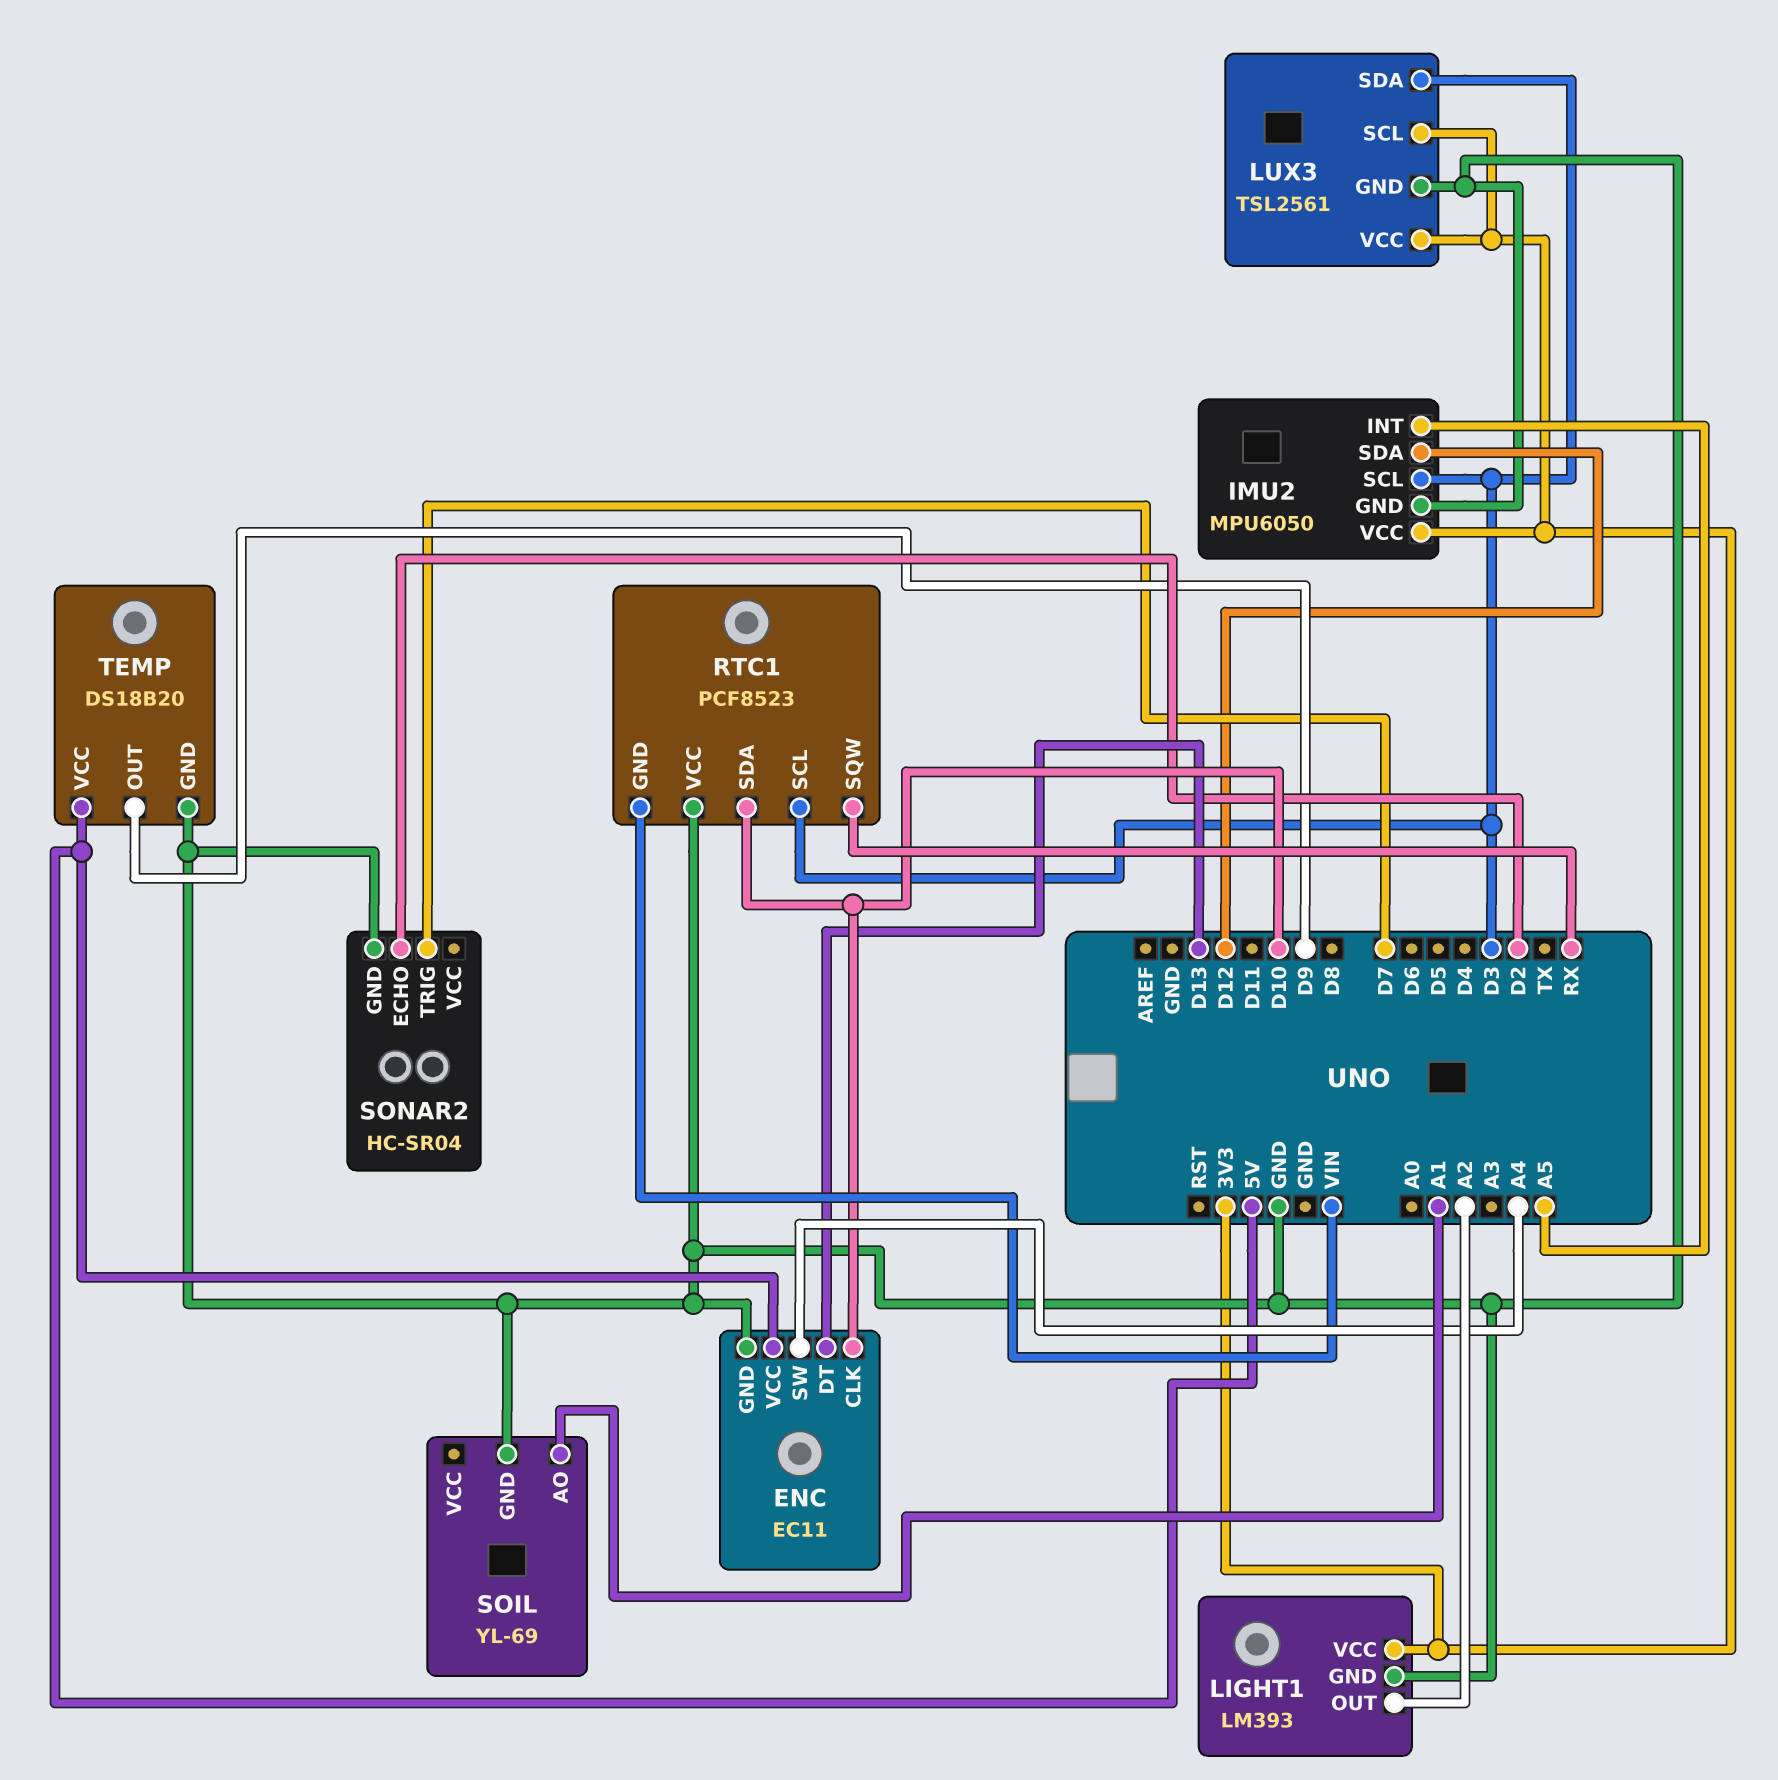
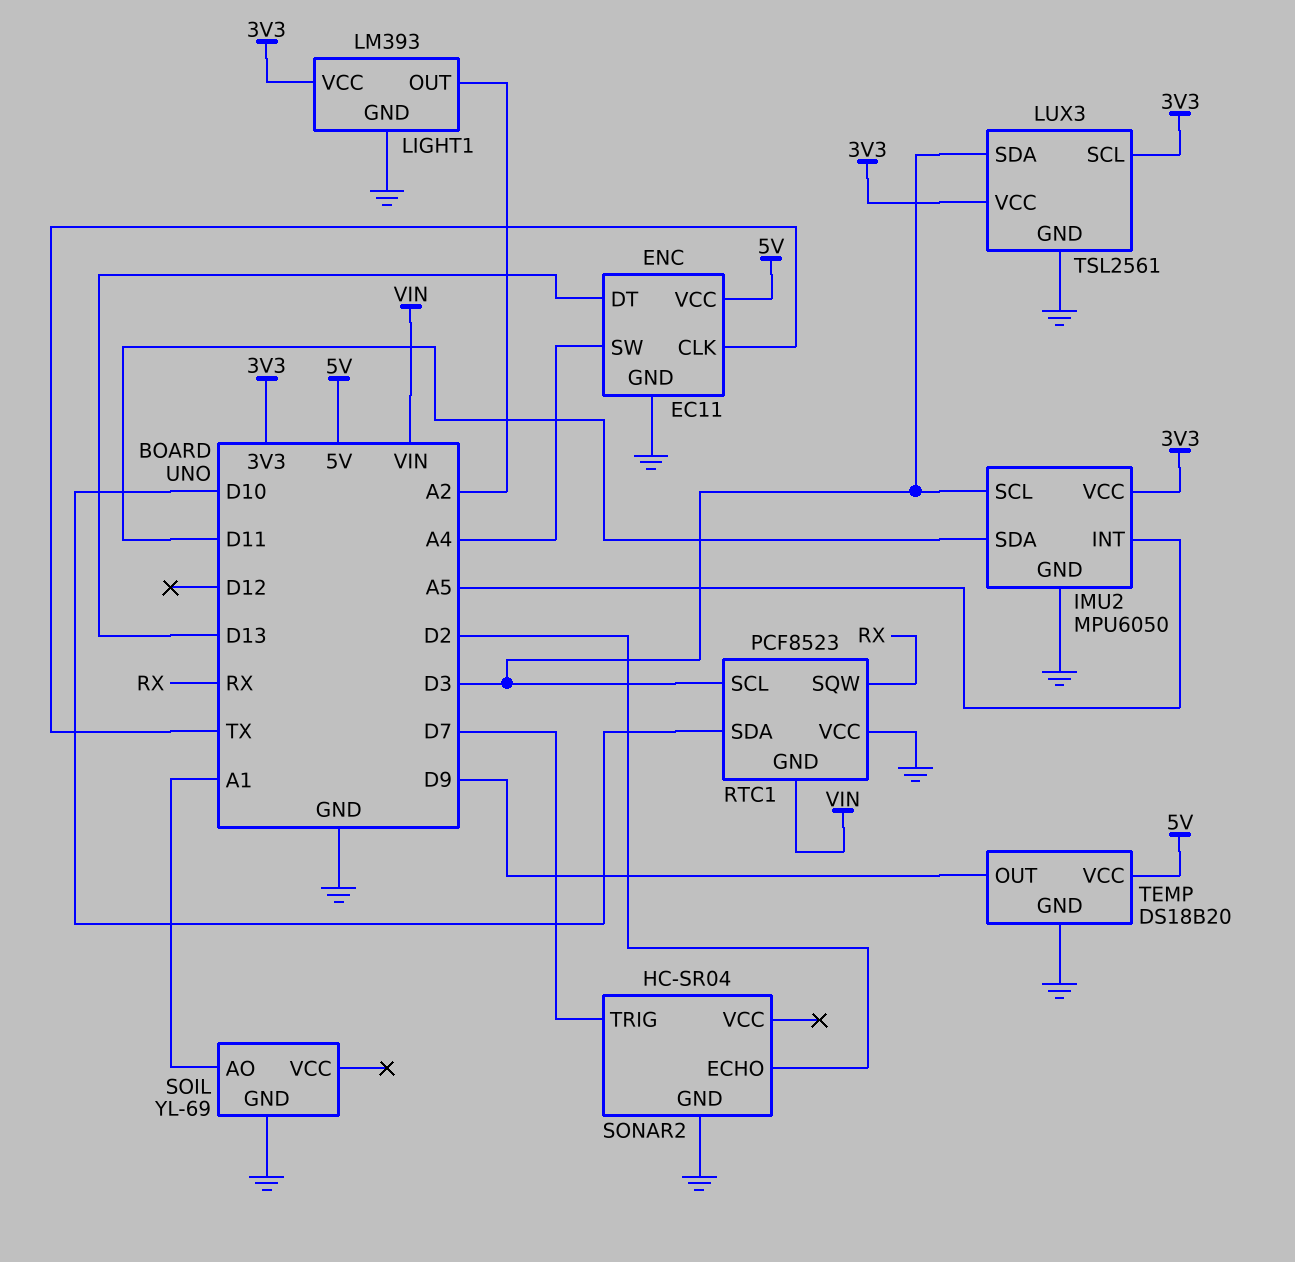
ENC pin CLK: D10 -> TX
IMU2 pin SDA: D12 -> D11

